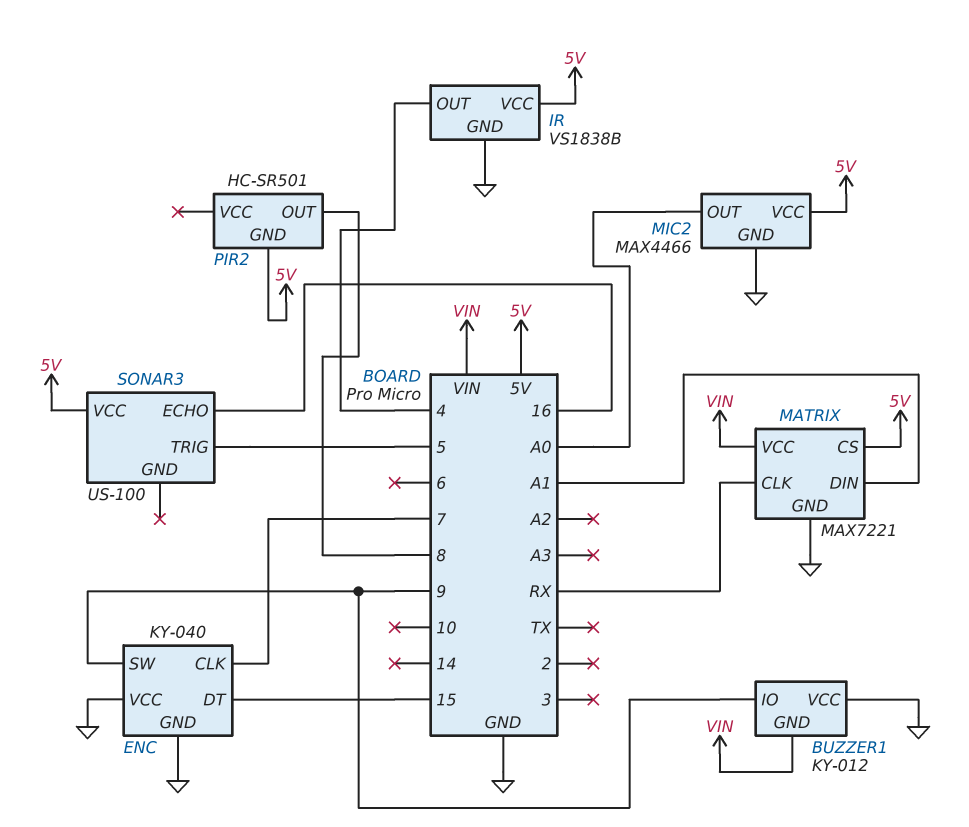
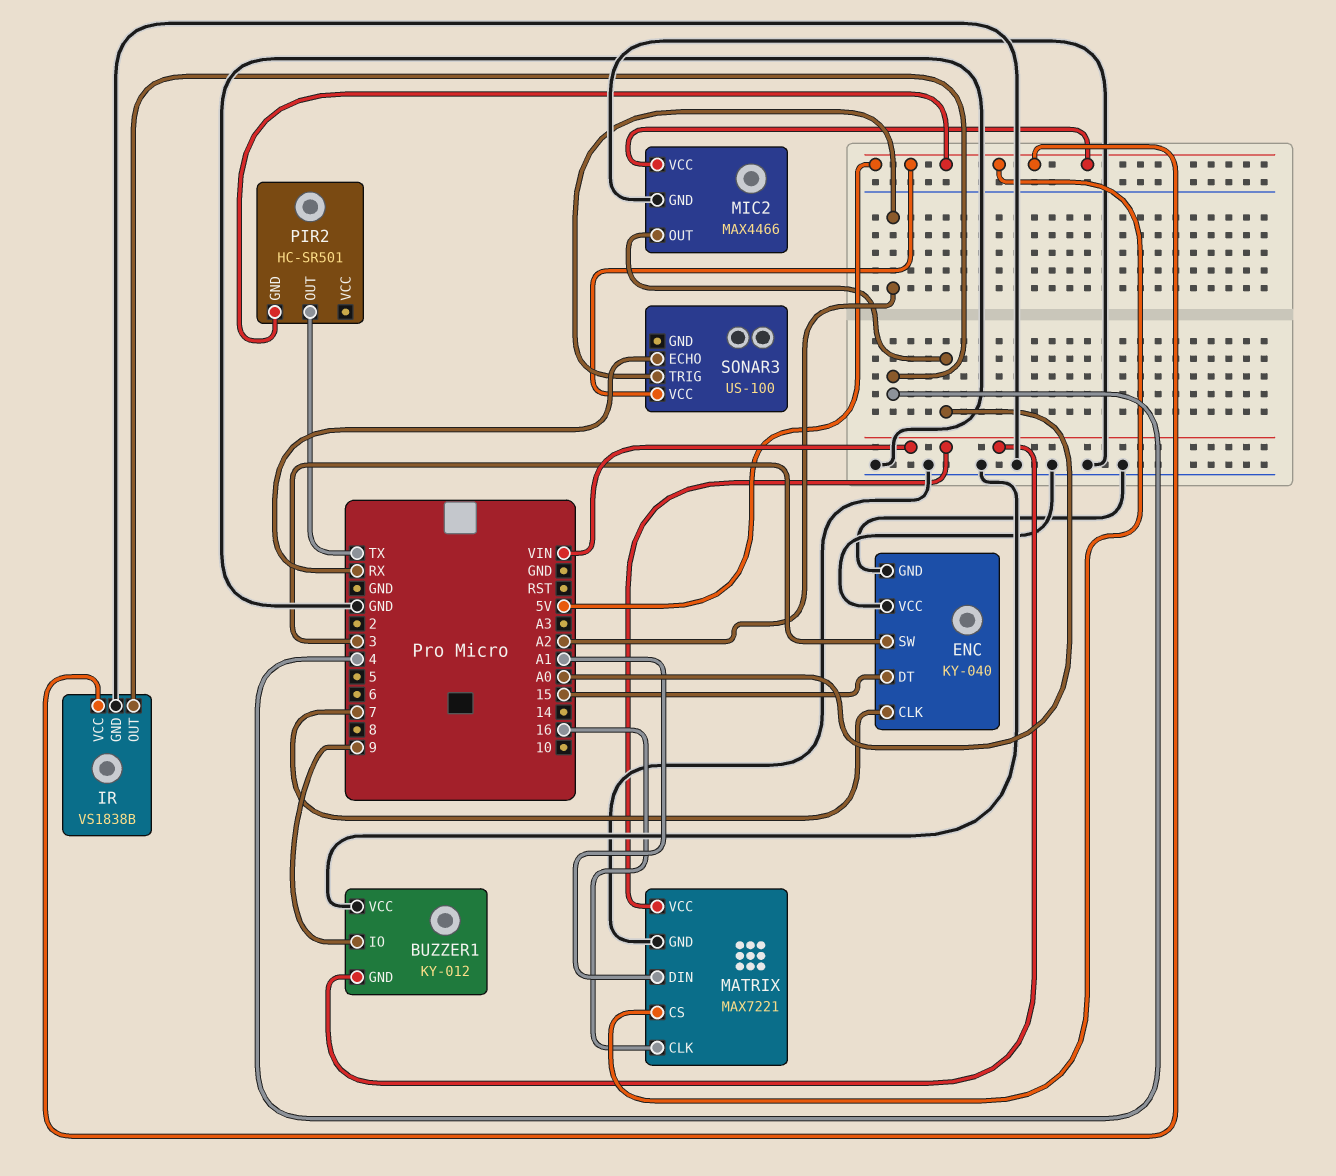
ENC pin SW: 9 -> 3
MATRIX pin CLK: RX -> 16
PIR2 pin OUT: 8 -> TX
SONAR3 pin ECHO: 16 -> RX
SONAR3 pin TRIG: 5 -> A2

